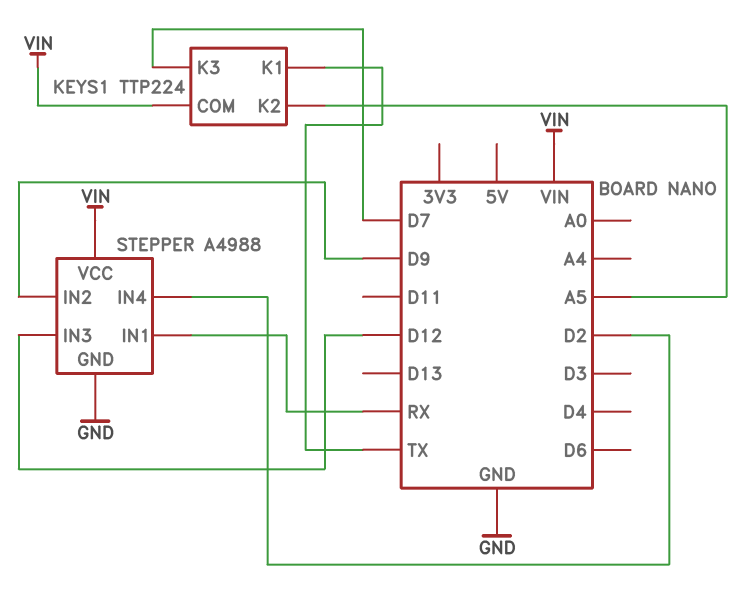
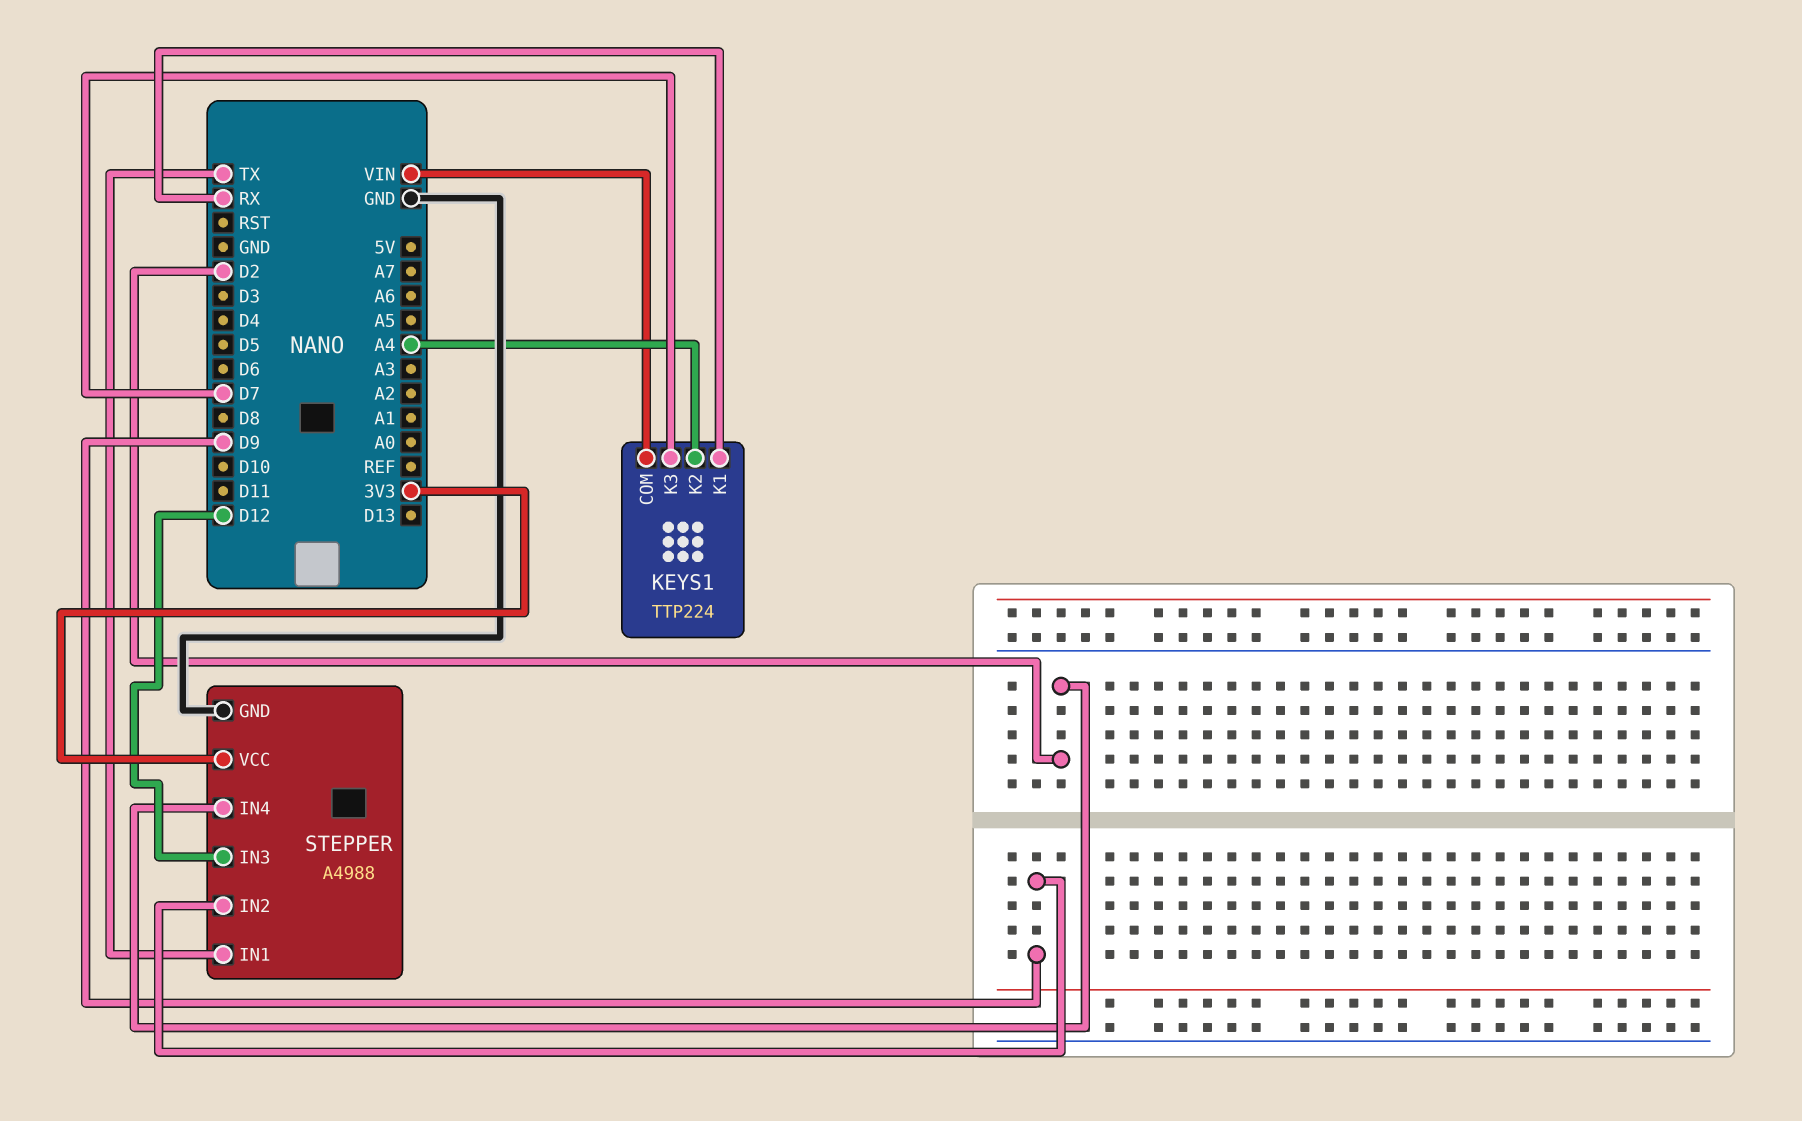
KEYS1 pin K1: TX -> RX
KEYS1 pin K2: A5 -> A4
STEPPER pin IN1: RX -> TX
STEPPER pin VCC: VIN -> 3V3

